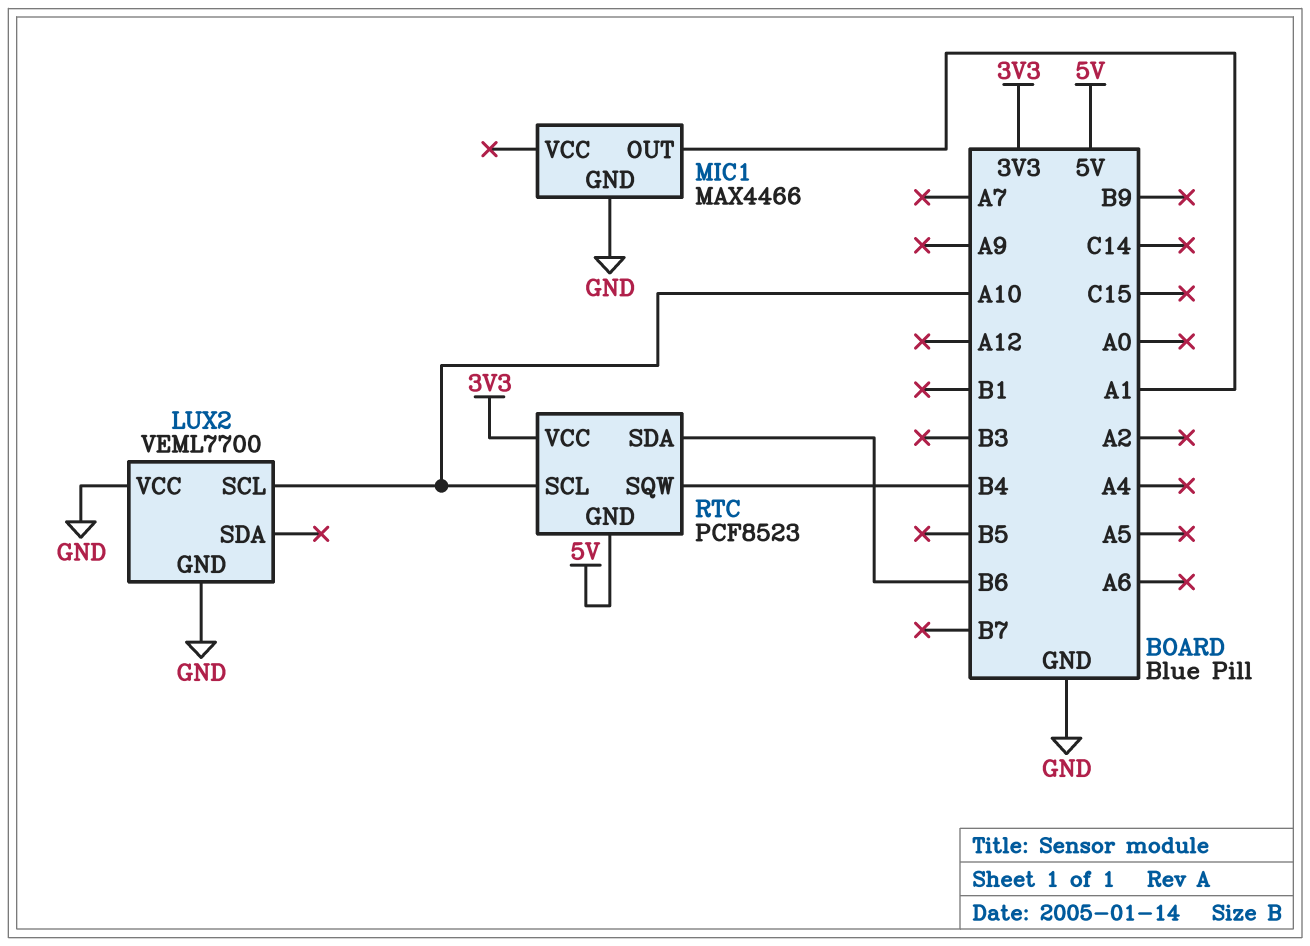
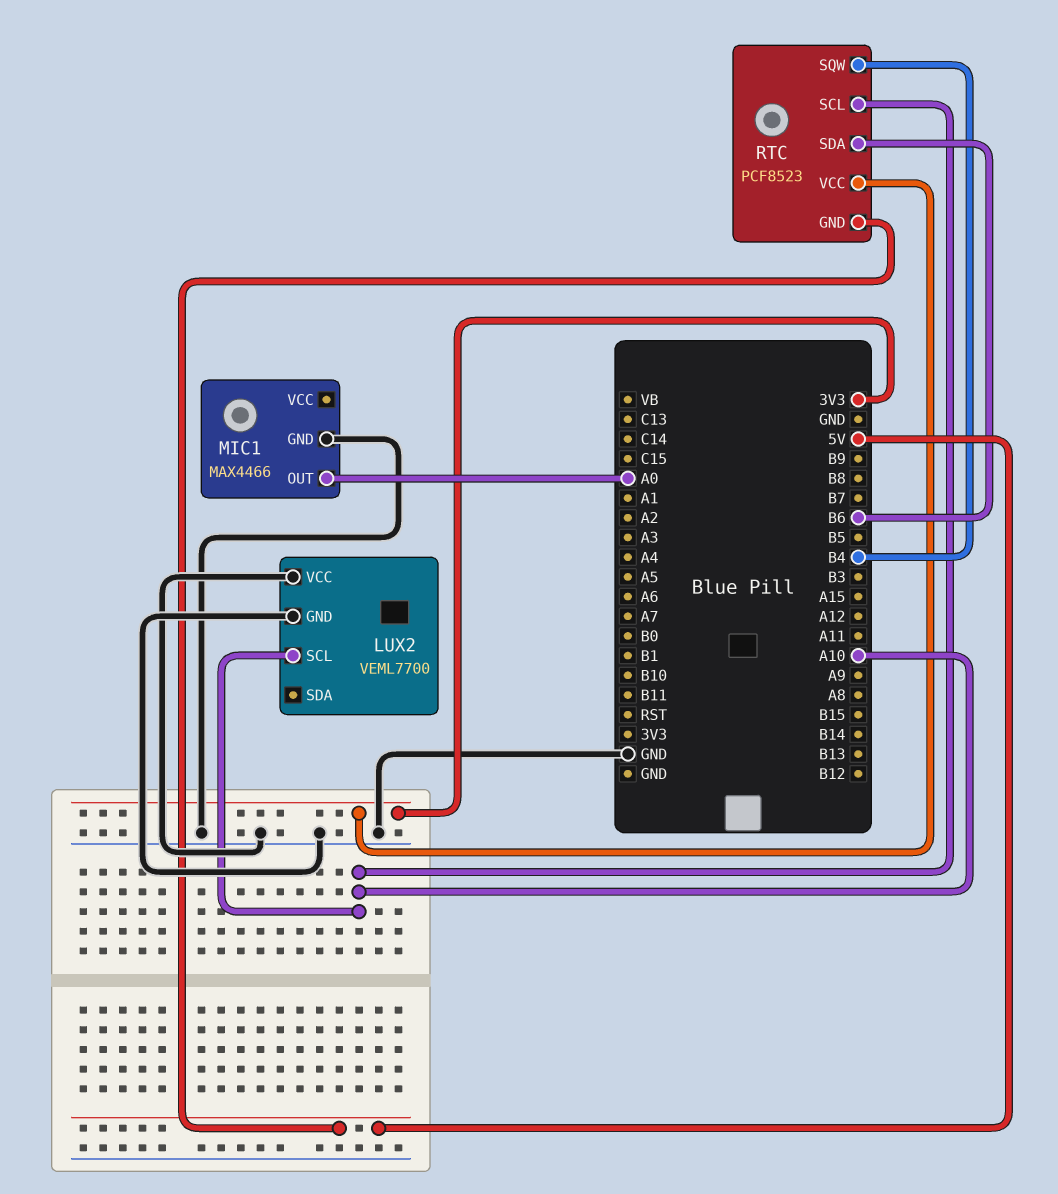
MIC1 pin OUT: A1 -> A0

